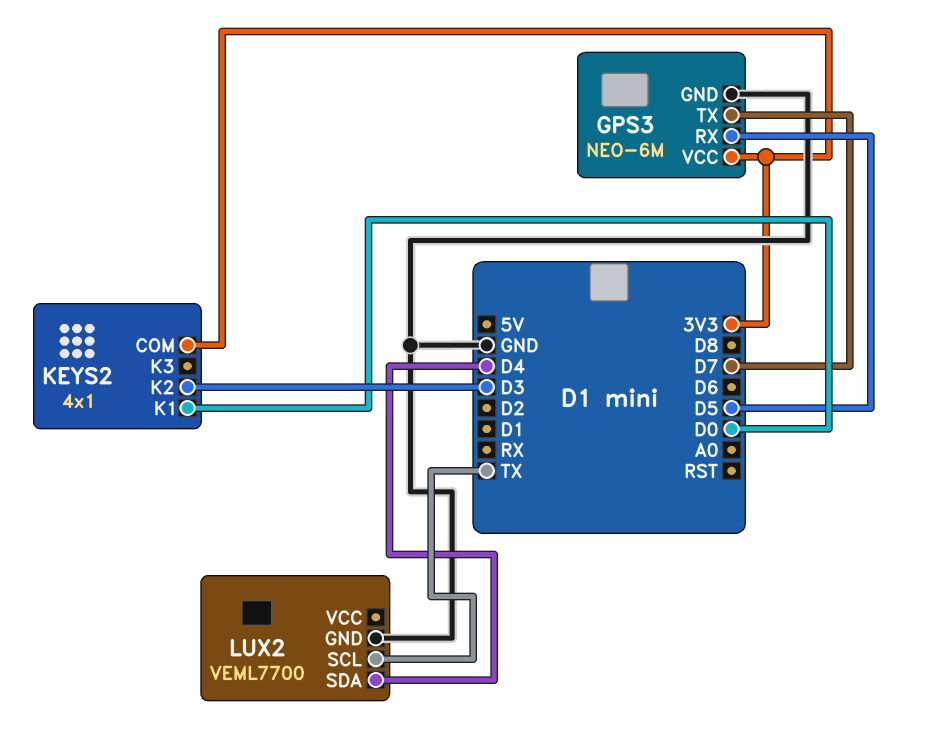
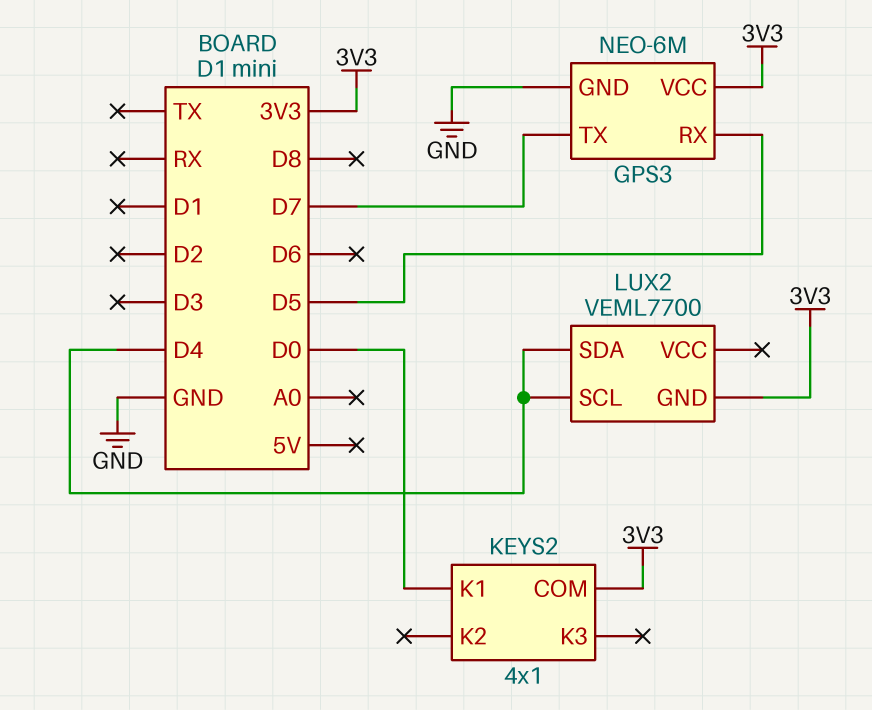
KEYS2 pin K2: D3 -> none
LUX2 pin GND: GND -> 3V3
LUX2 pin SCL: TX -> D4

